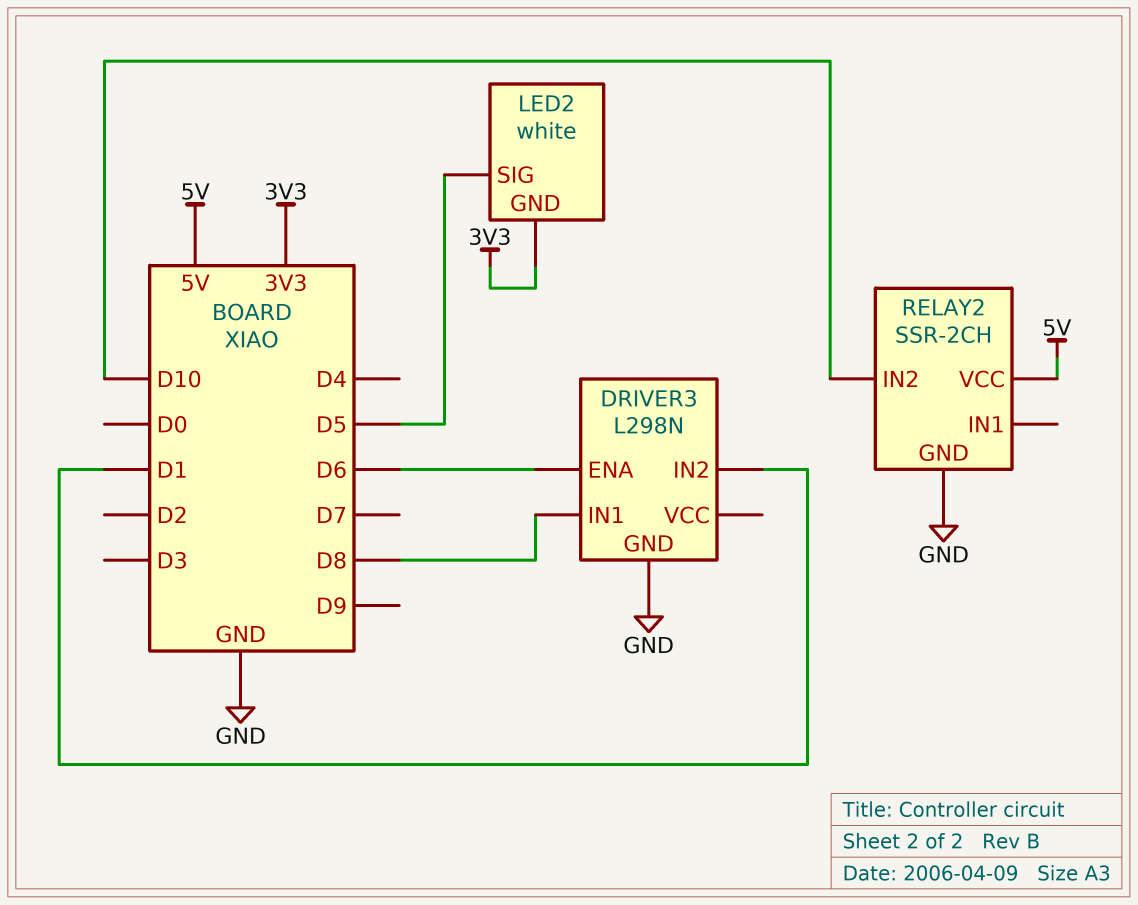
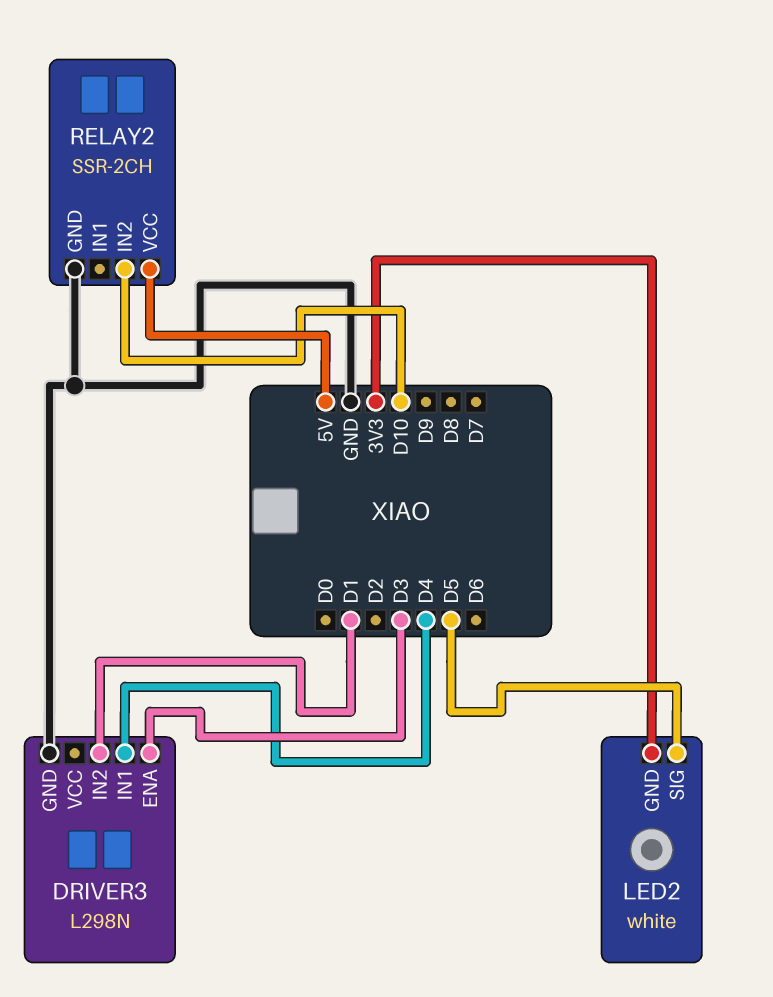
DRIVER3 pin ENA: D6 -> D3
DRIVER3 pin IN1: D8 -> D4

